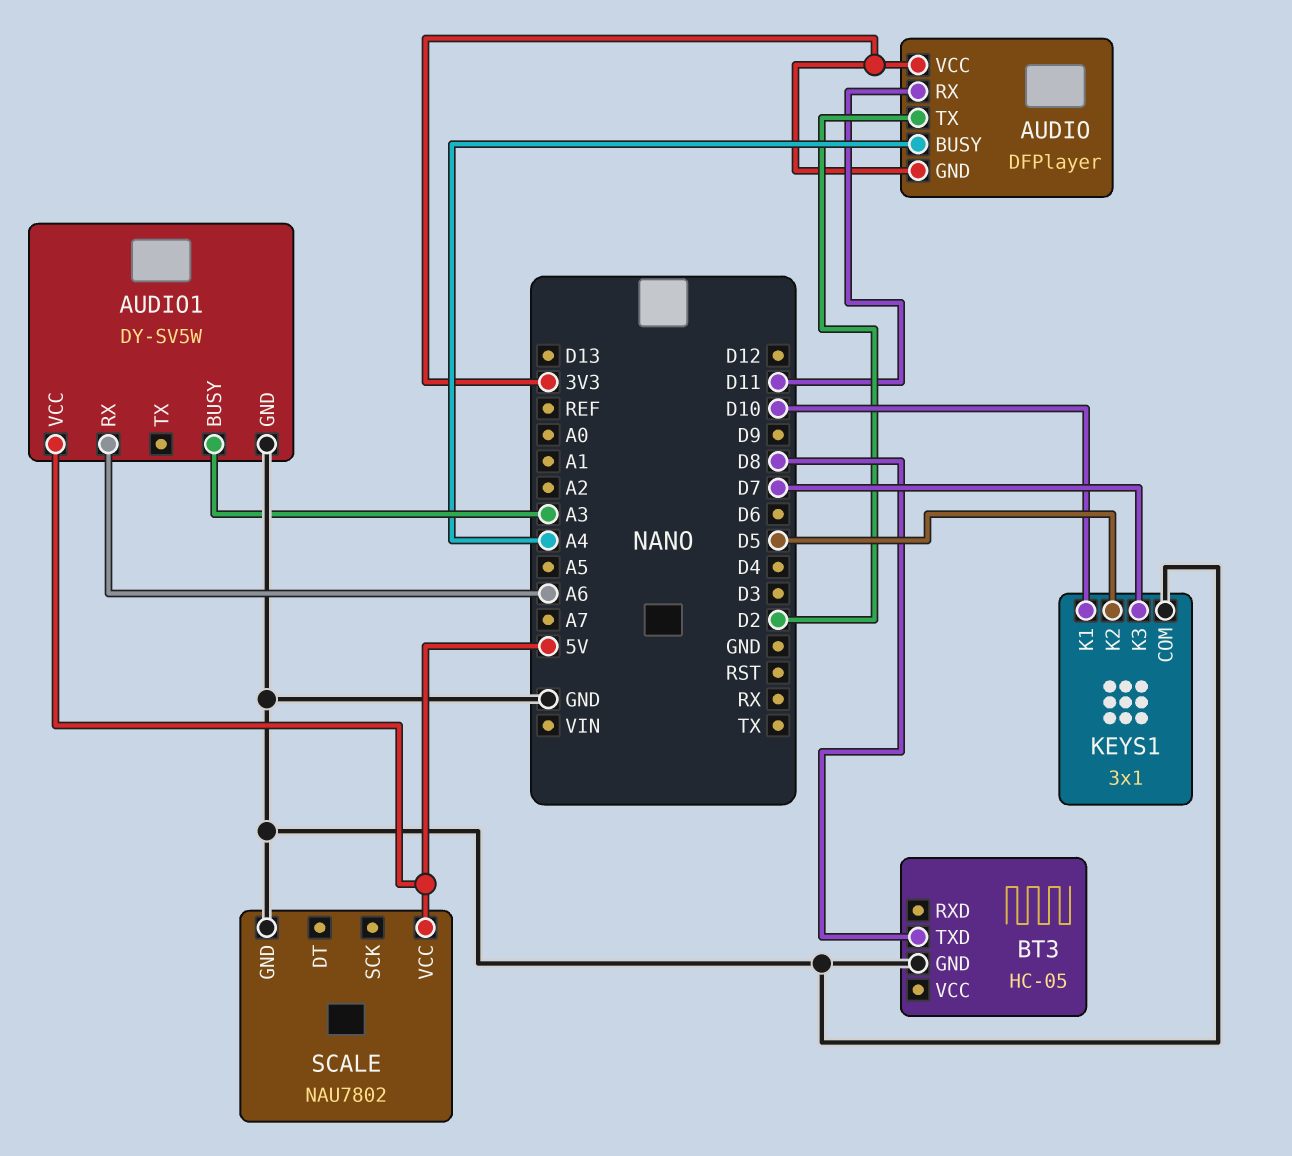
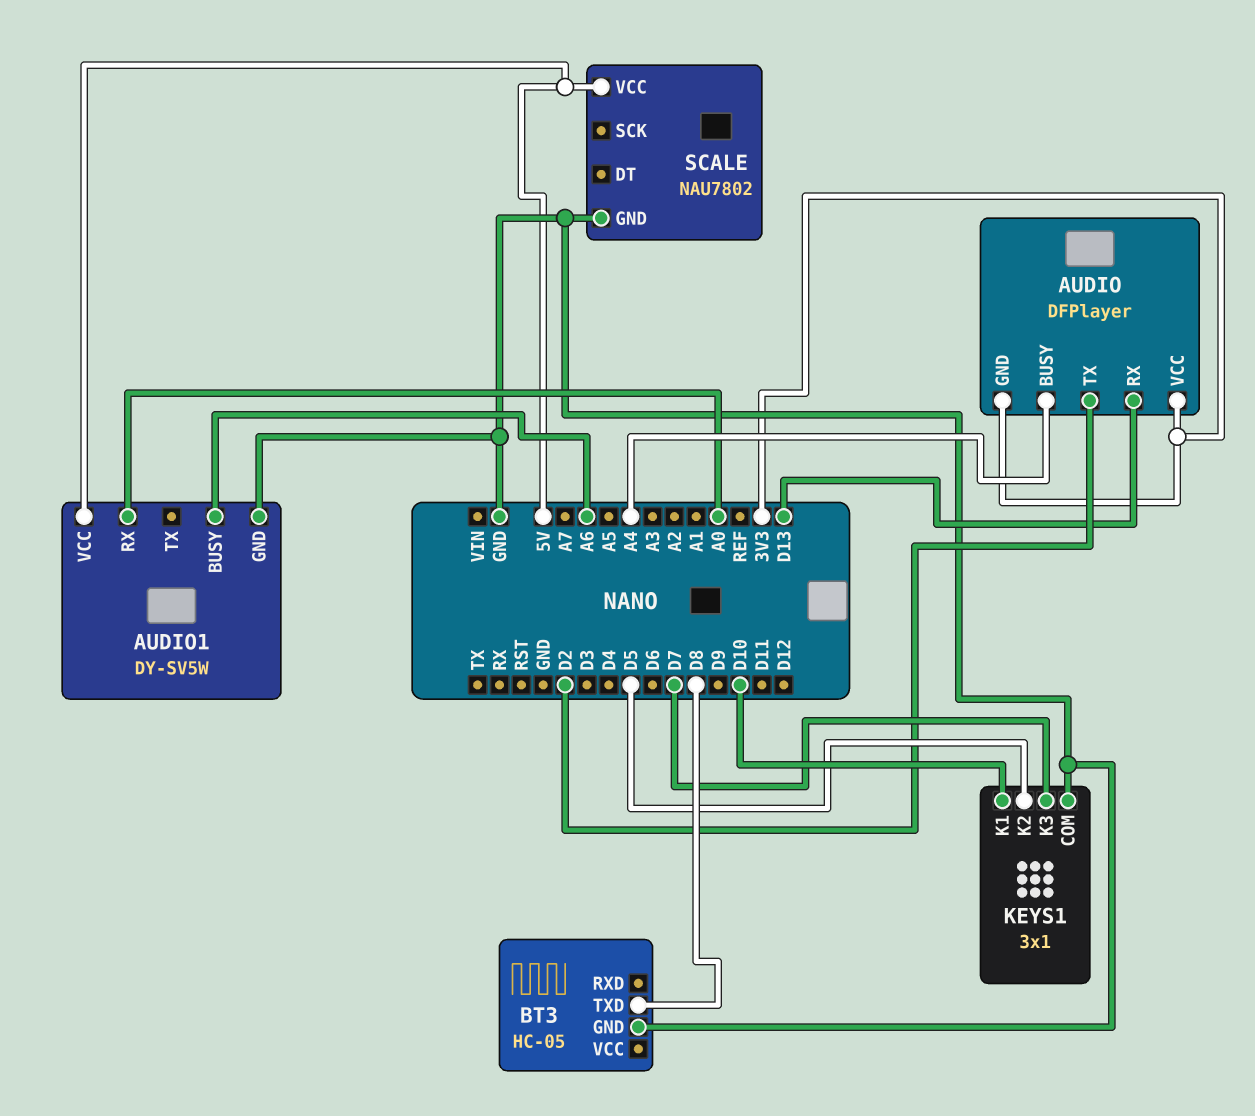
AUDIO pin RX: D11 -> D13
AUDIO1 pin BUSY: A3 -> A6
AUDIO1 pin RX: A6 -> A0

